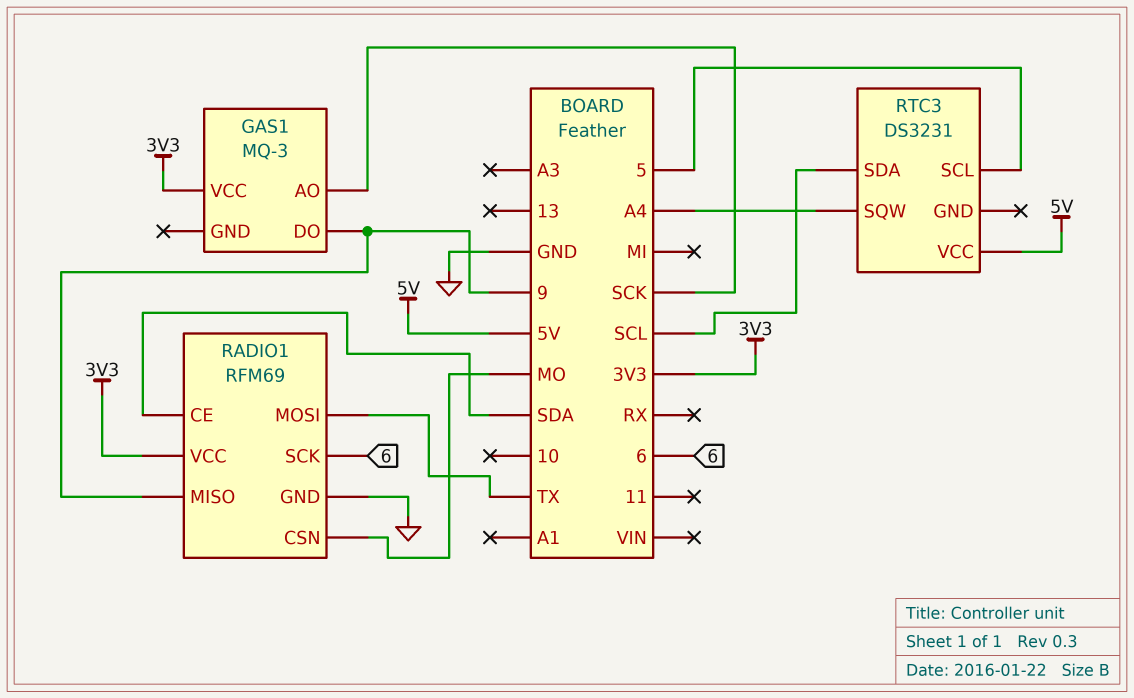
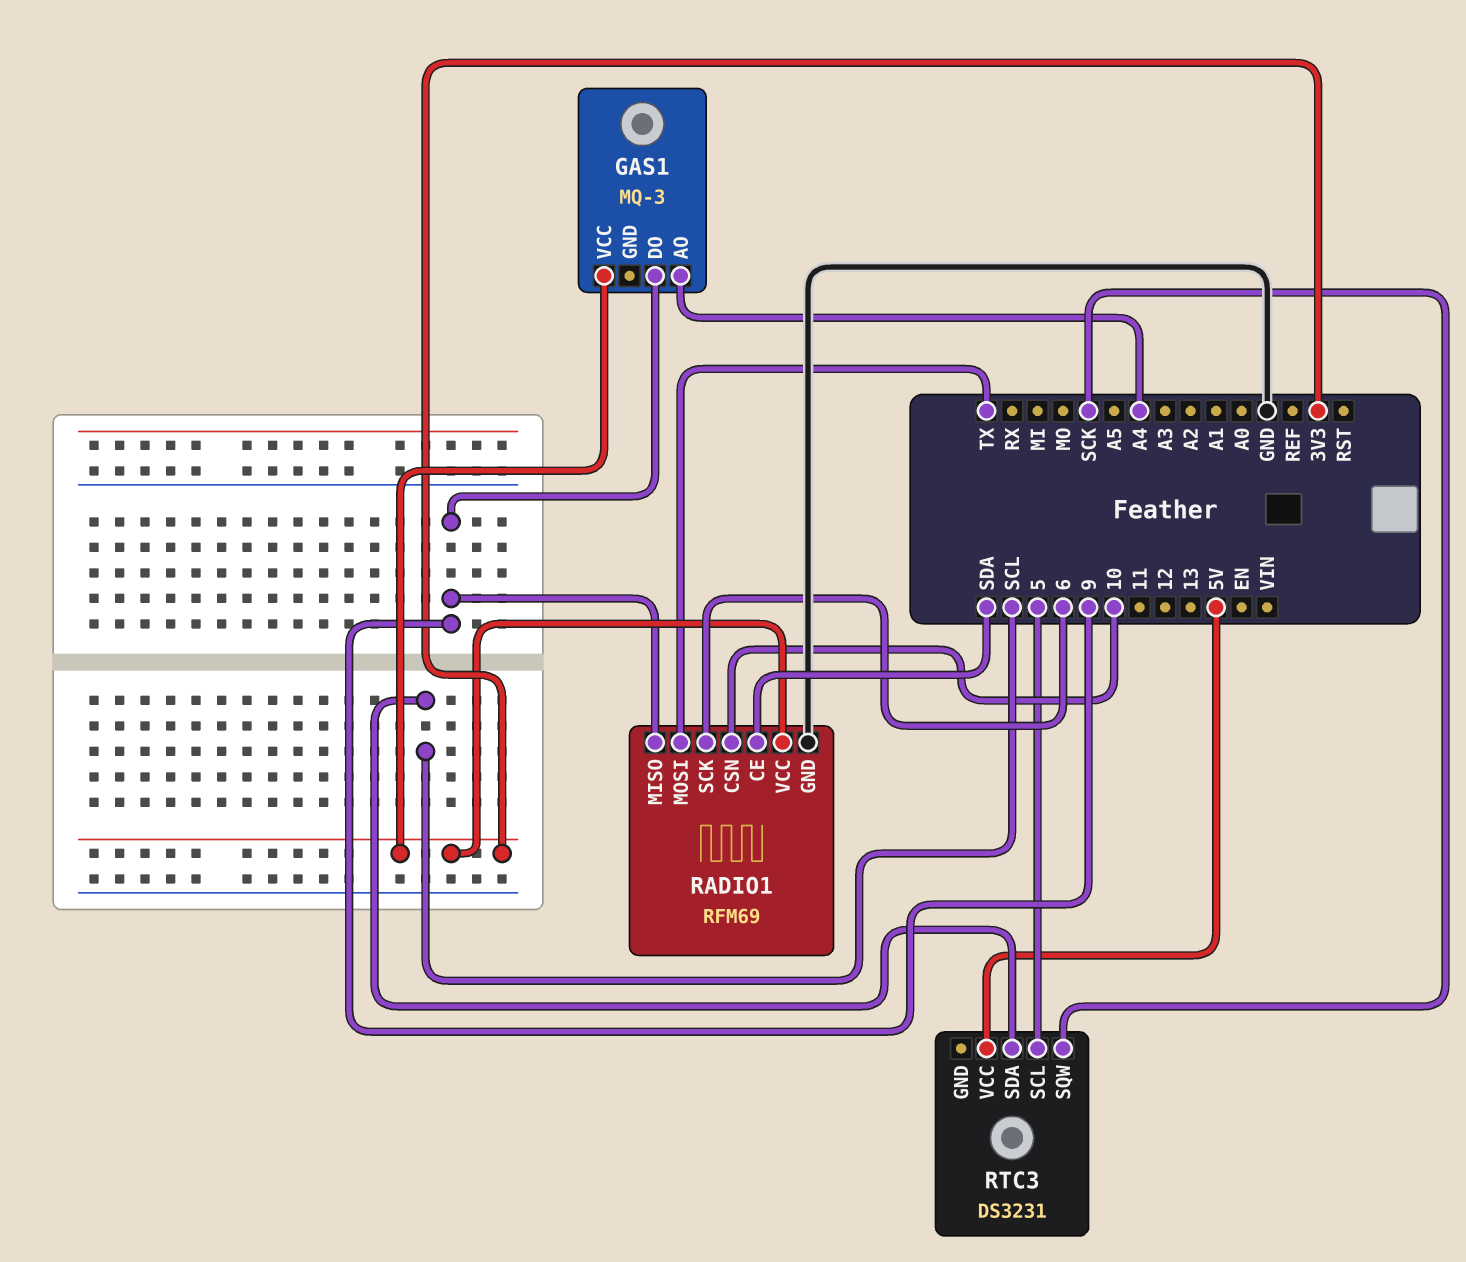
GAS1 pin AO: SCK -> A4
RADIO1 pin CSN: MO -> 10
RTC3 pin SQW: A4 -> SCK

